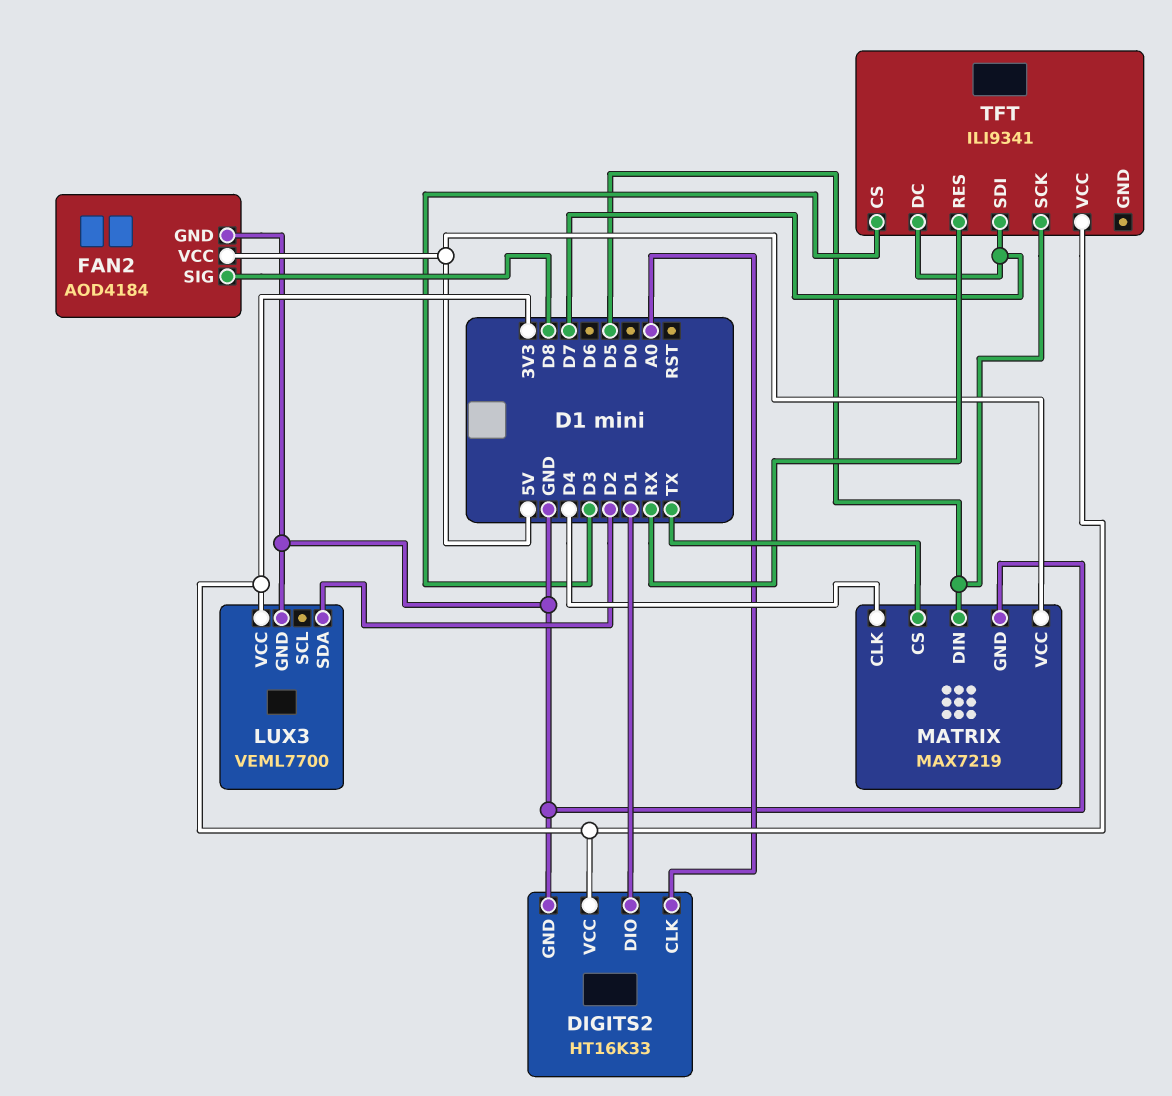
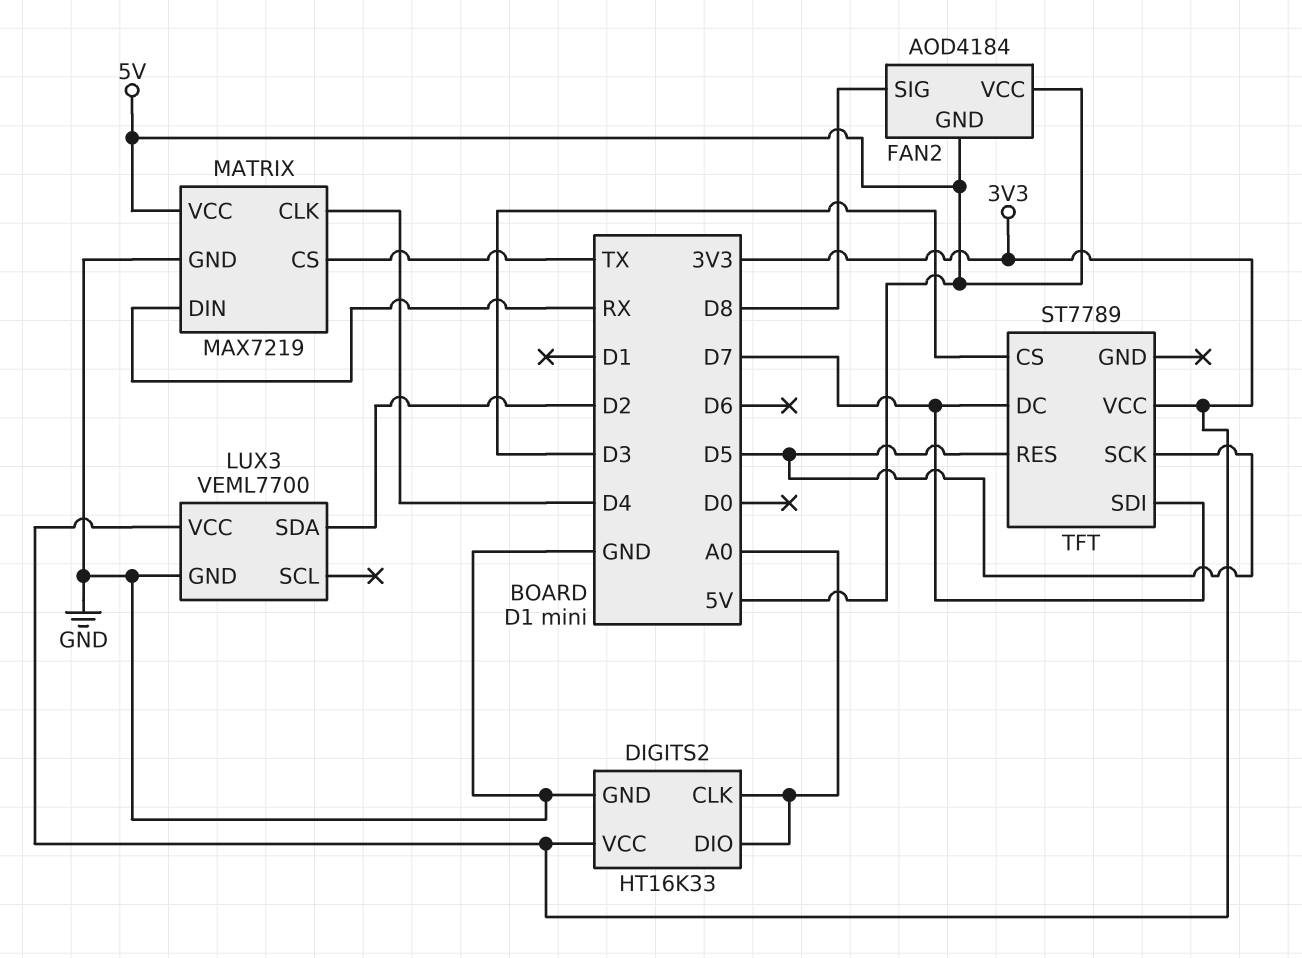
DIGITS2 pin DIO: D1 -> A0
FAN2 pin GND: GND -> 5V
MATRIX pin DIN: D5 -> RX
TFT: ILI9341 -> ST7789
TFT pin RES: RX -> D5

